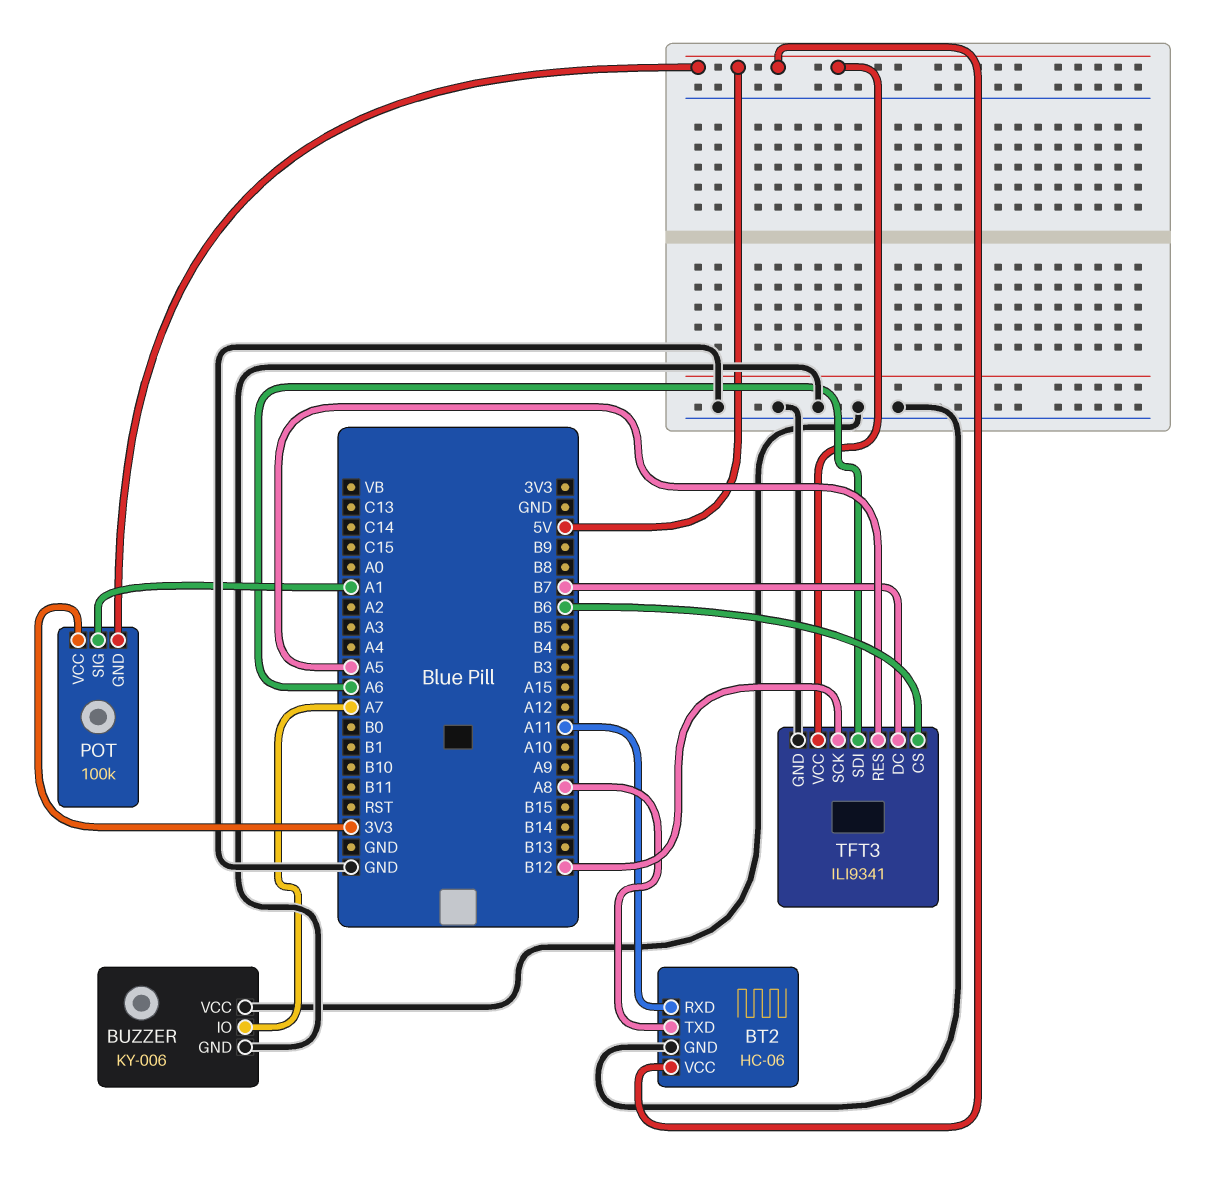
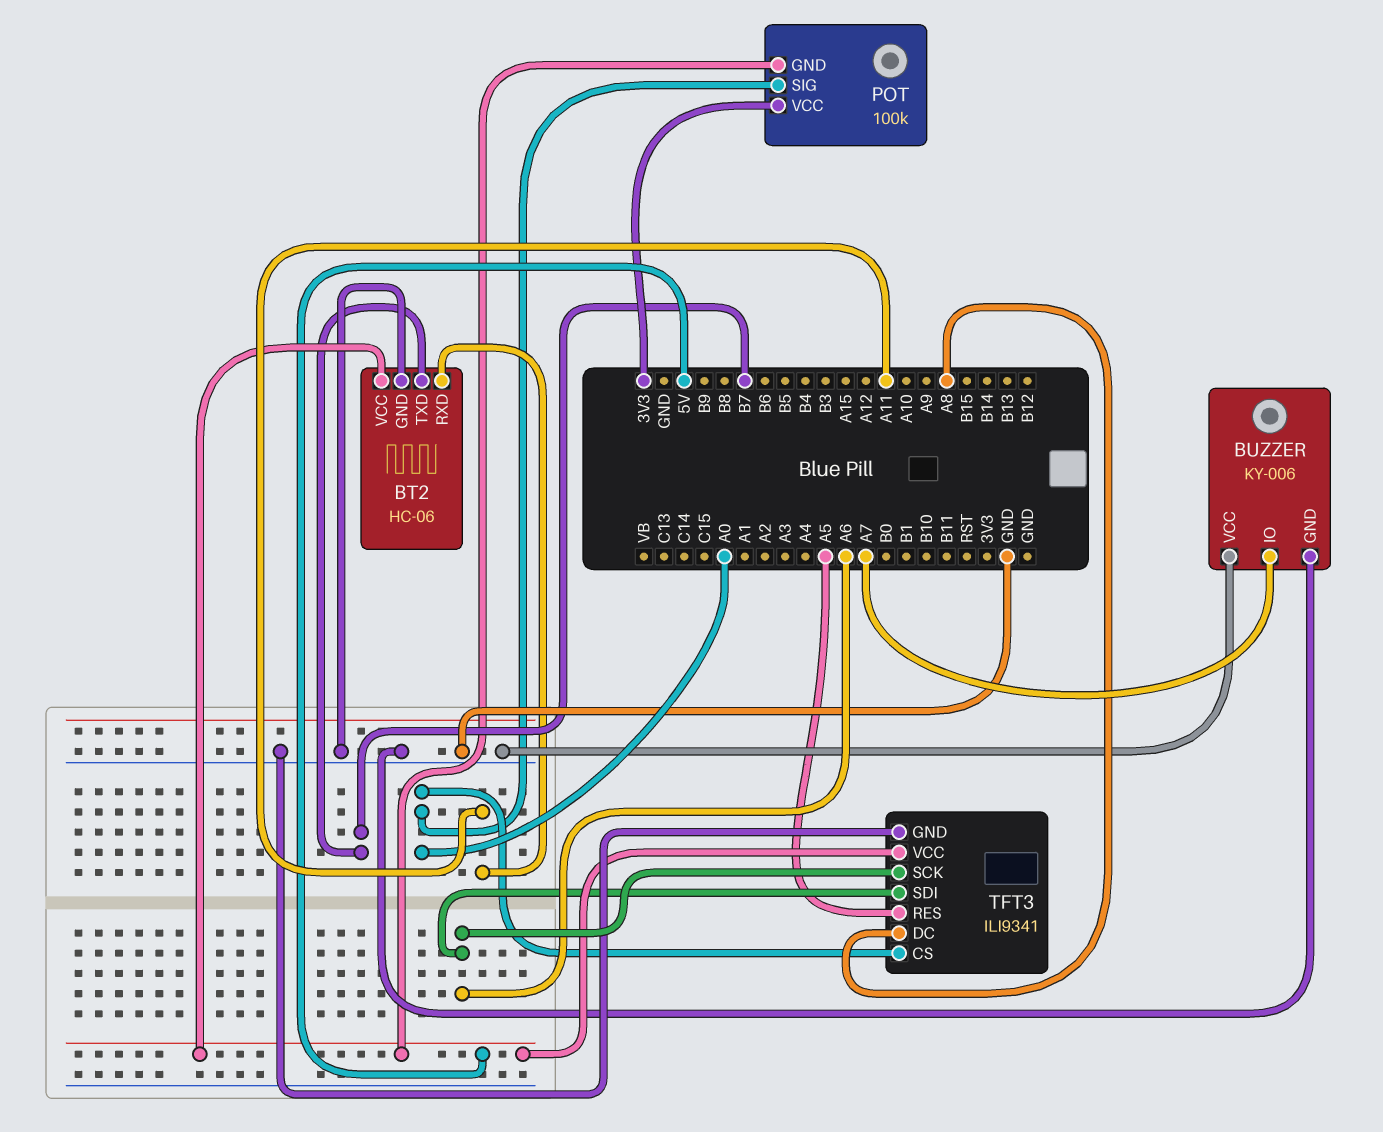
BT2 pin TXD: A8 -> B7
POT pin SIG: A1 -> A0
TFT3 pin CS: B6 -> A0
TFT3 pin DC: B7 -> A8
TFT3 pin SCK: B12 -> A6

